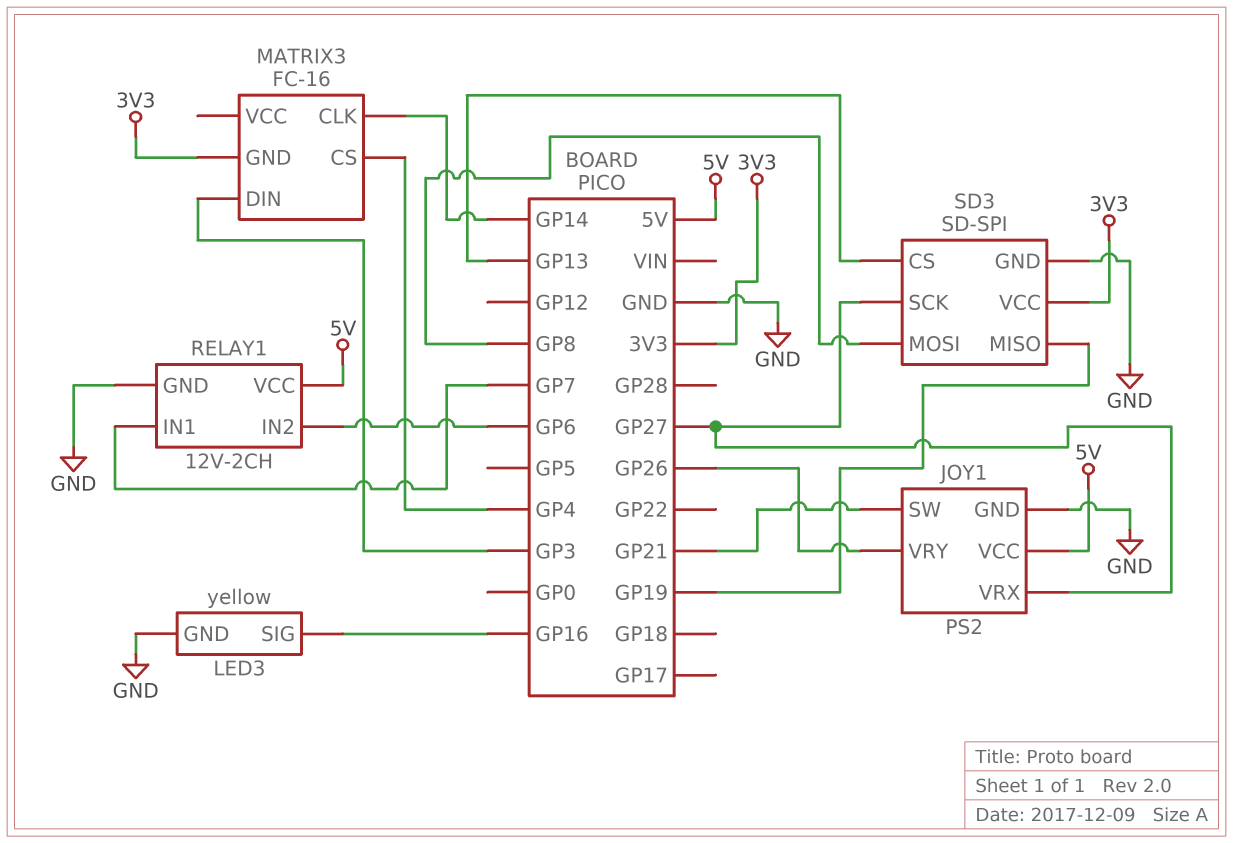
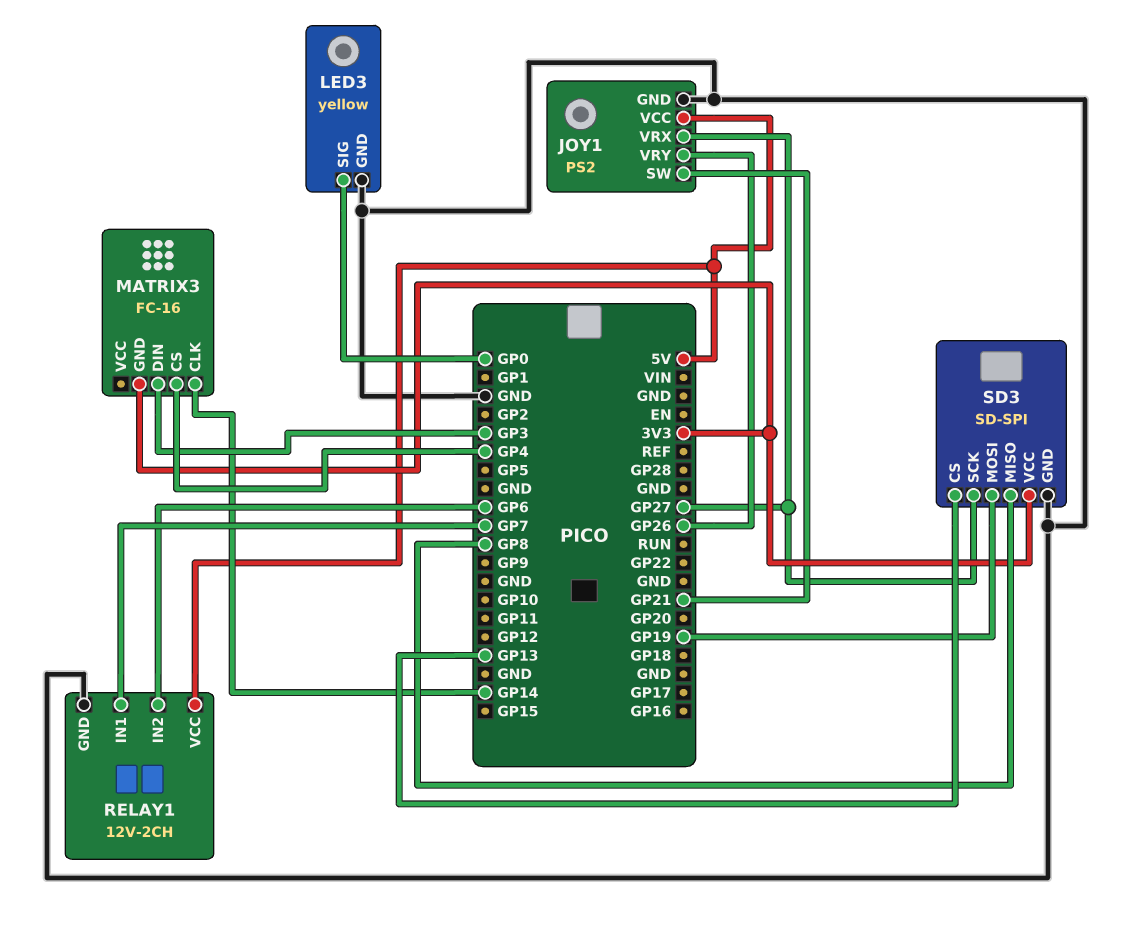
LED3 pin SIG: GP16 -> GP0
SD3 pin MISO: GP19 -> GP8
SD3 pin MOSI: GP8 -> GP19

